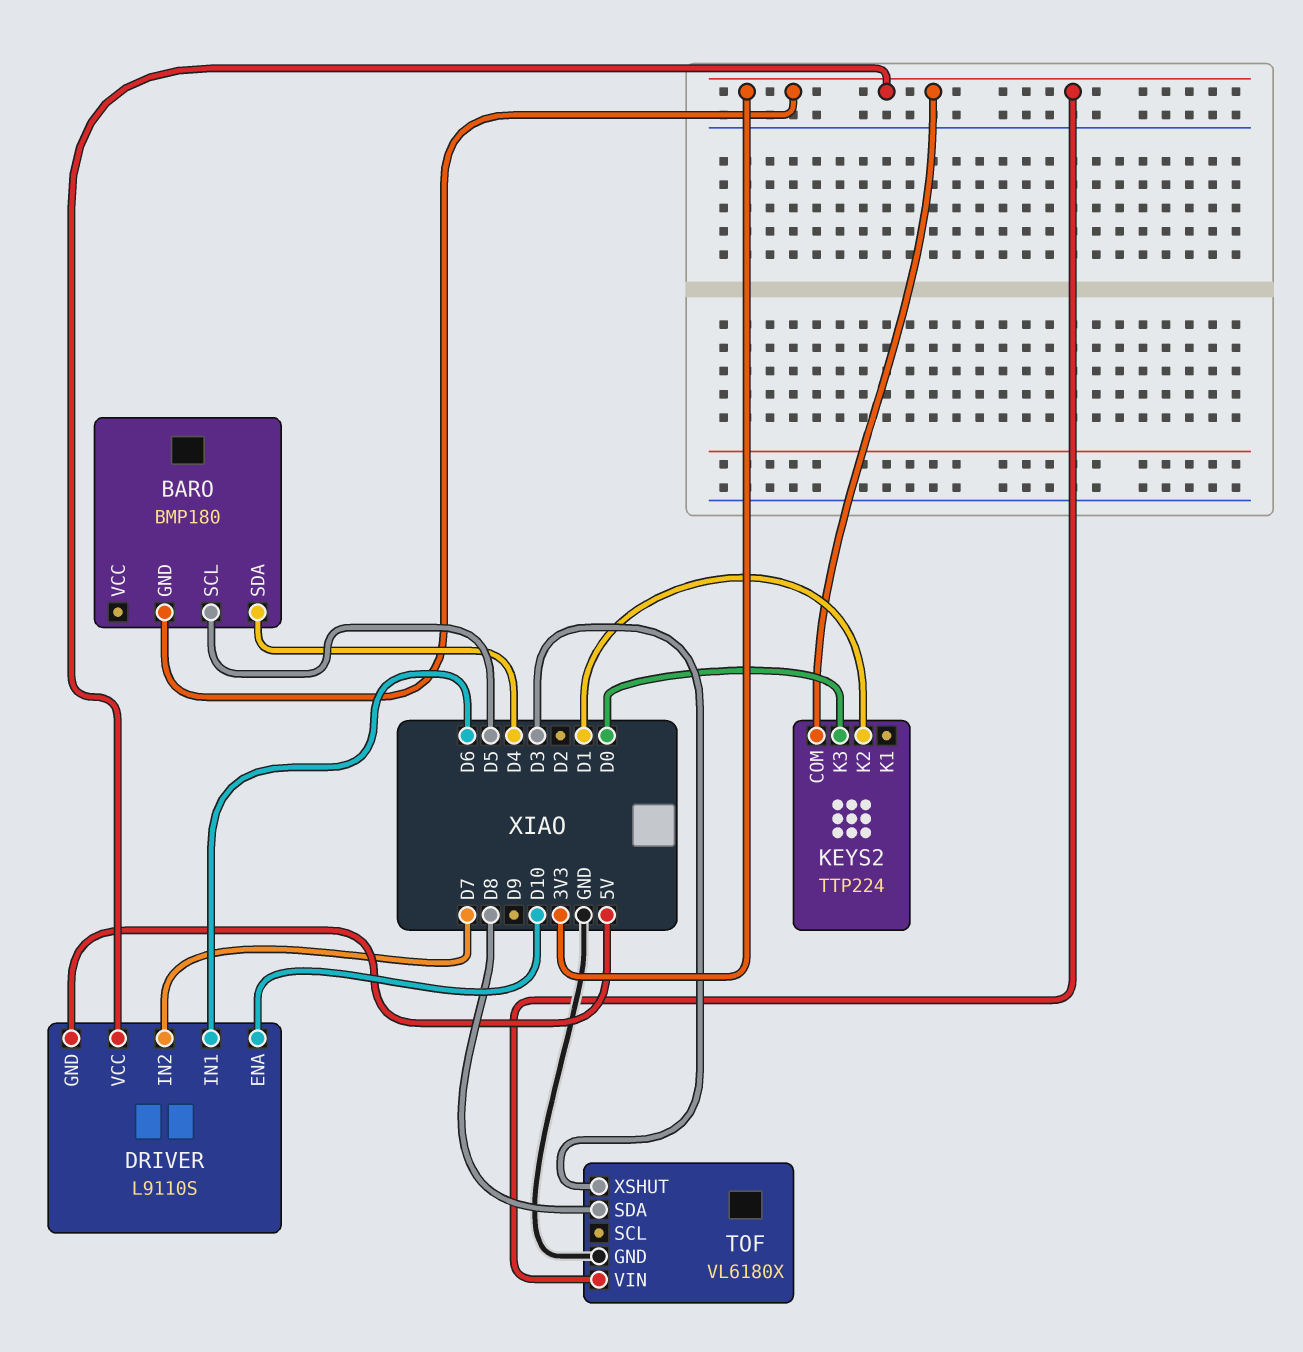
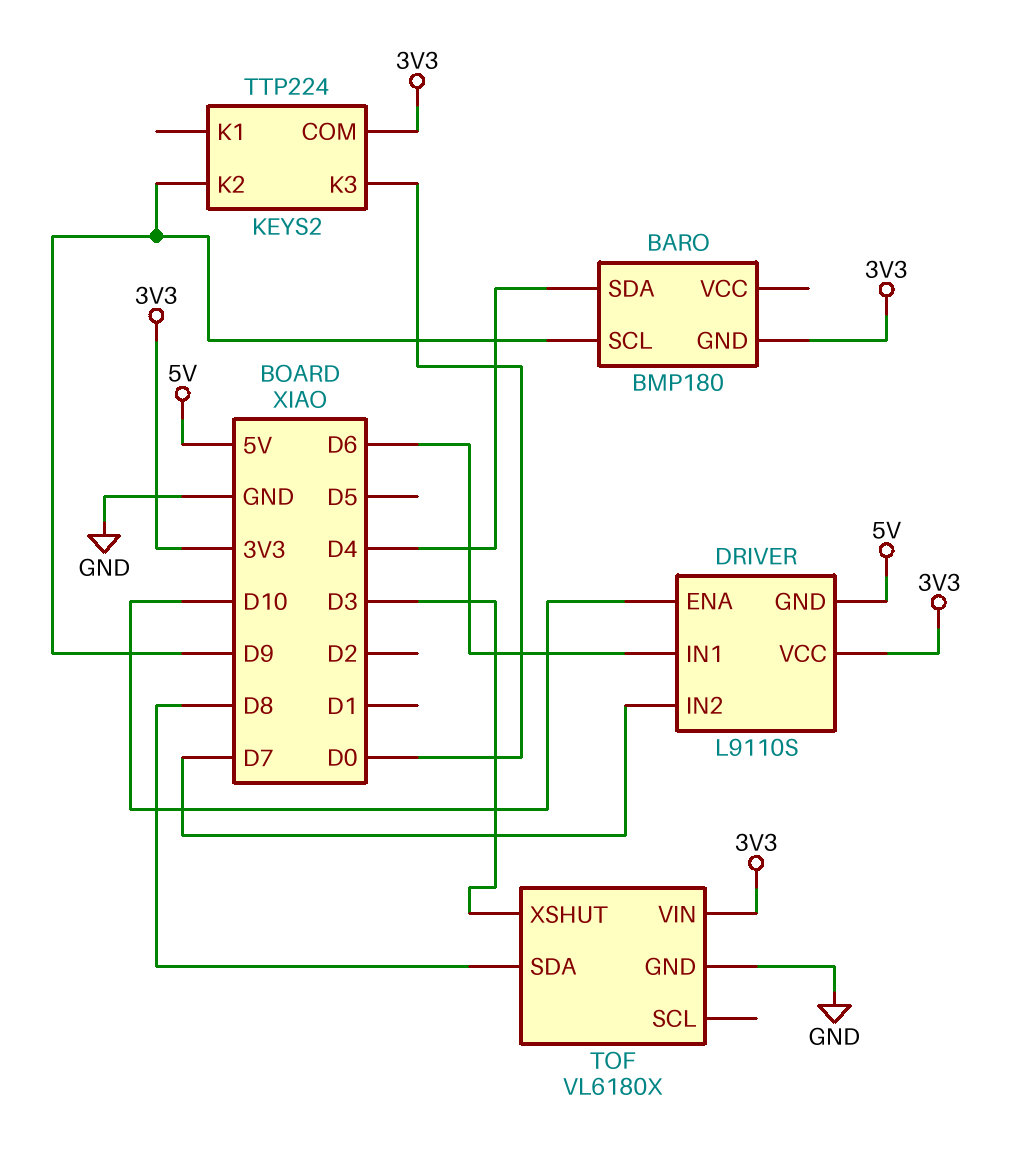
BARO pin SCL: D5 -> D9
KEYS2 pin K2: D1 -> D9

